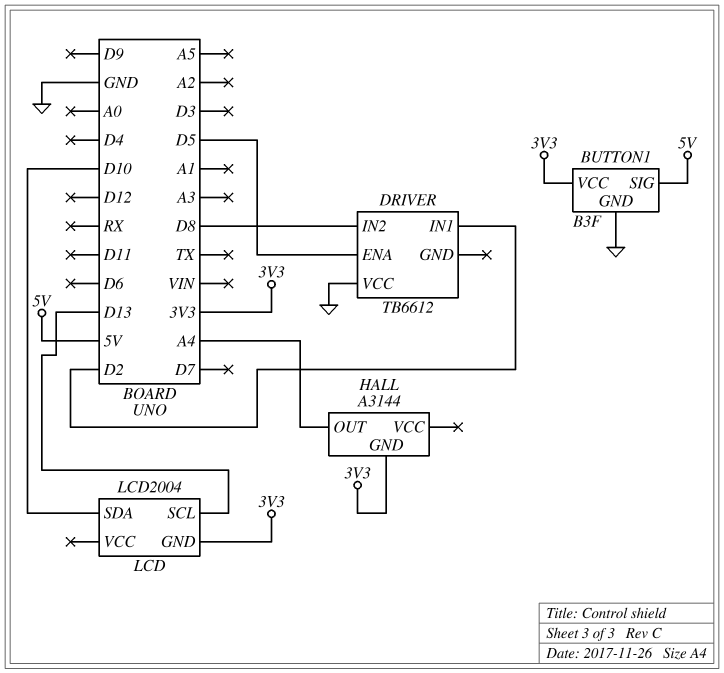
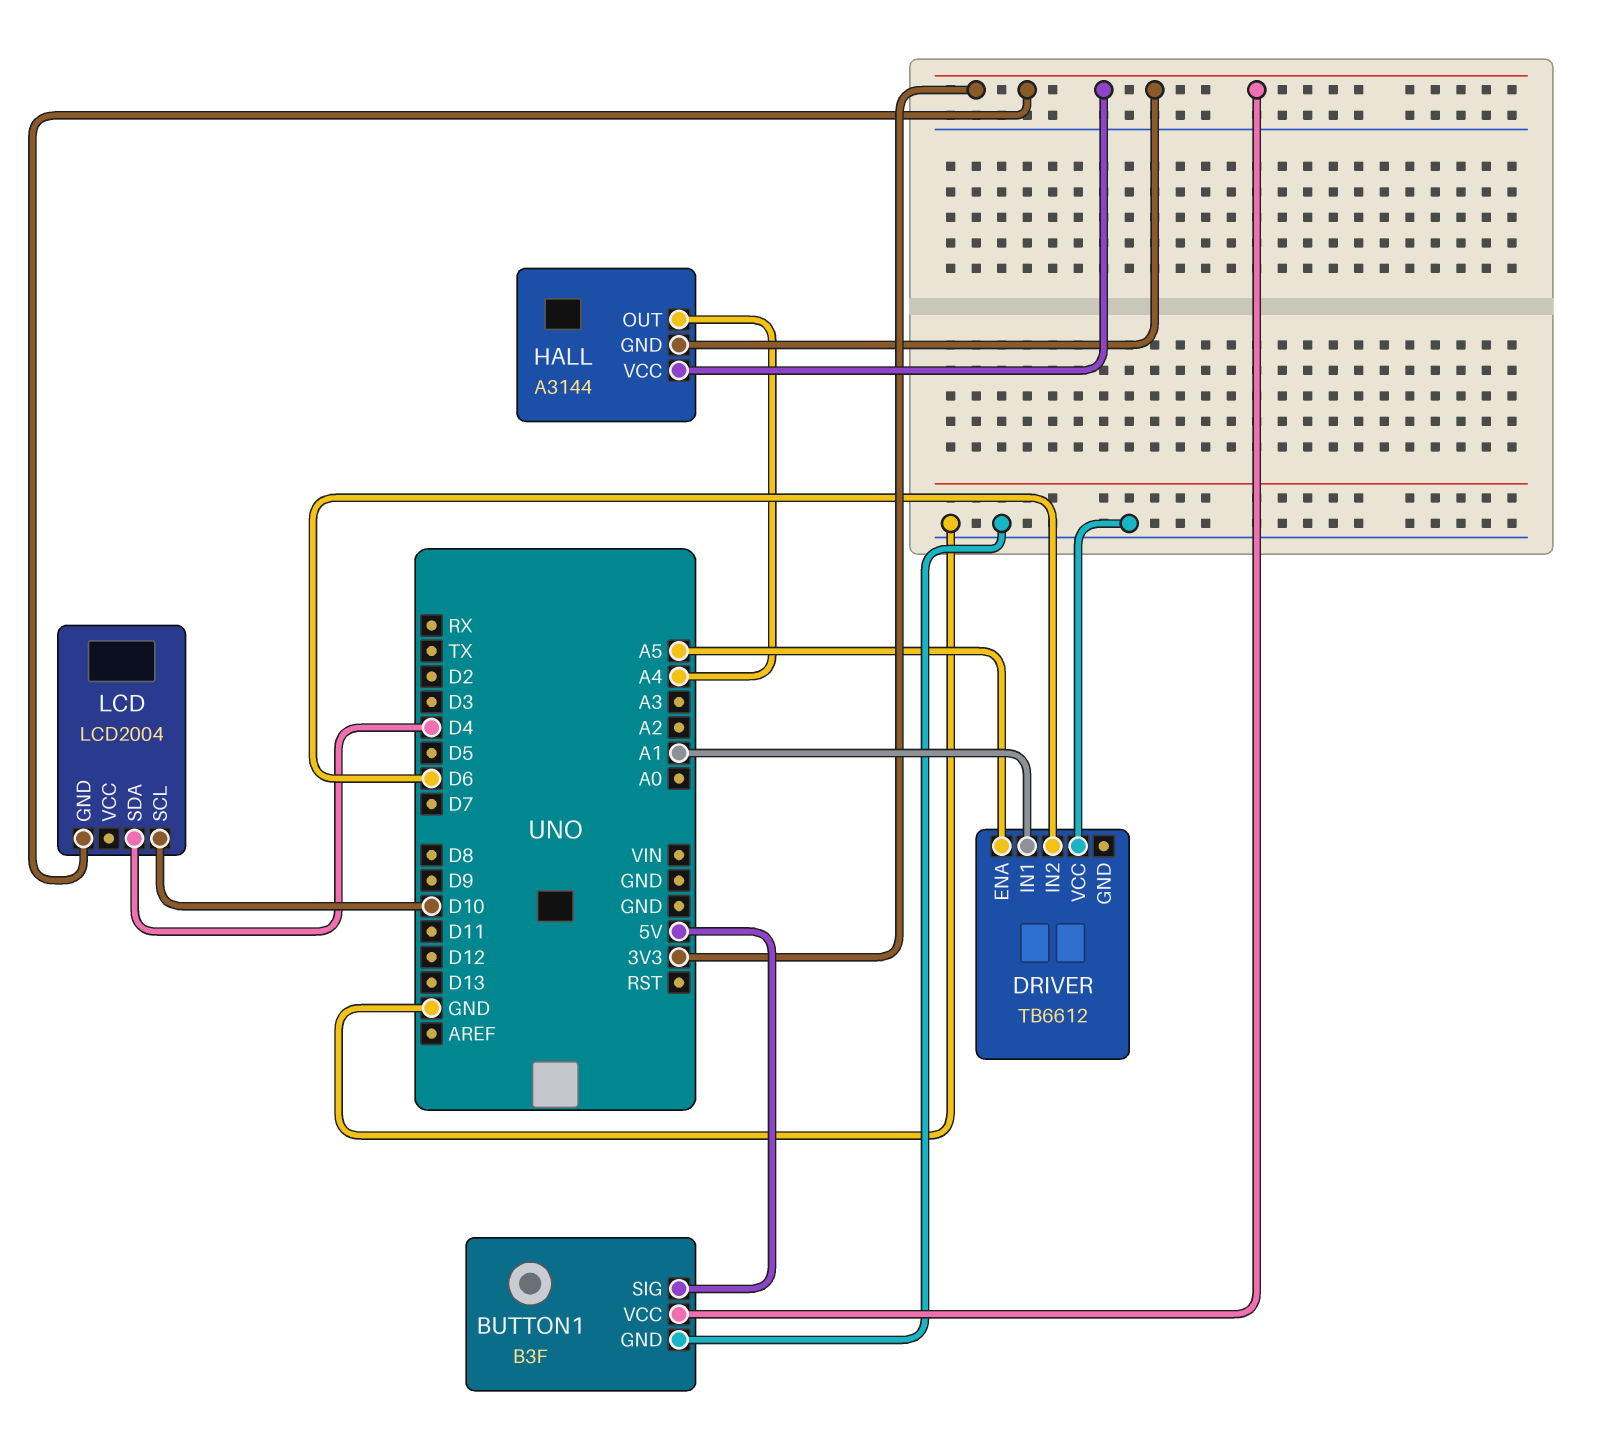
DRIVER pin ENA: D5 -> A5
DRIVER pin IN1: D2 -> A1
DRIVER pin IN2: D8 -> D6
HALL pin VCC: none -> 3V3
LCD pin SCL: D13 -> D10
LCD pin SDA: D10 -> D4

